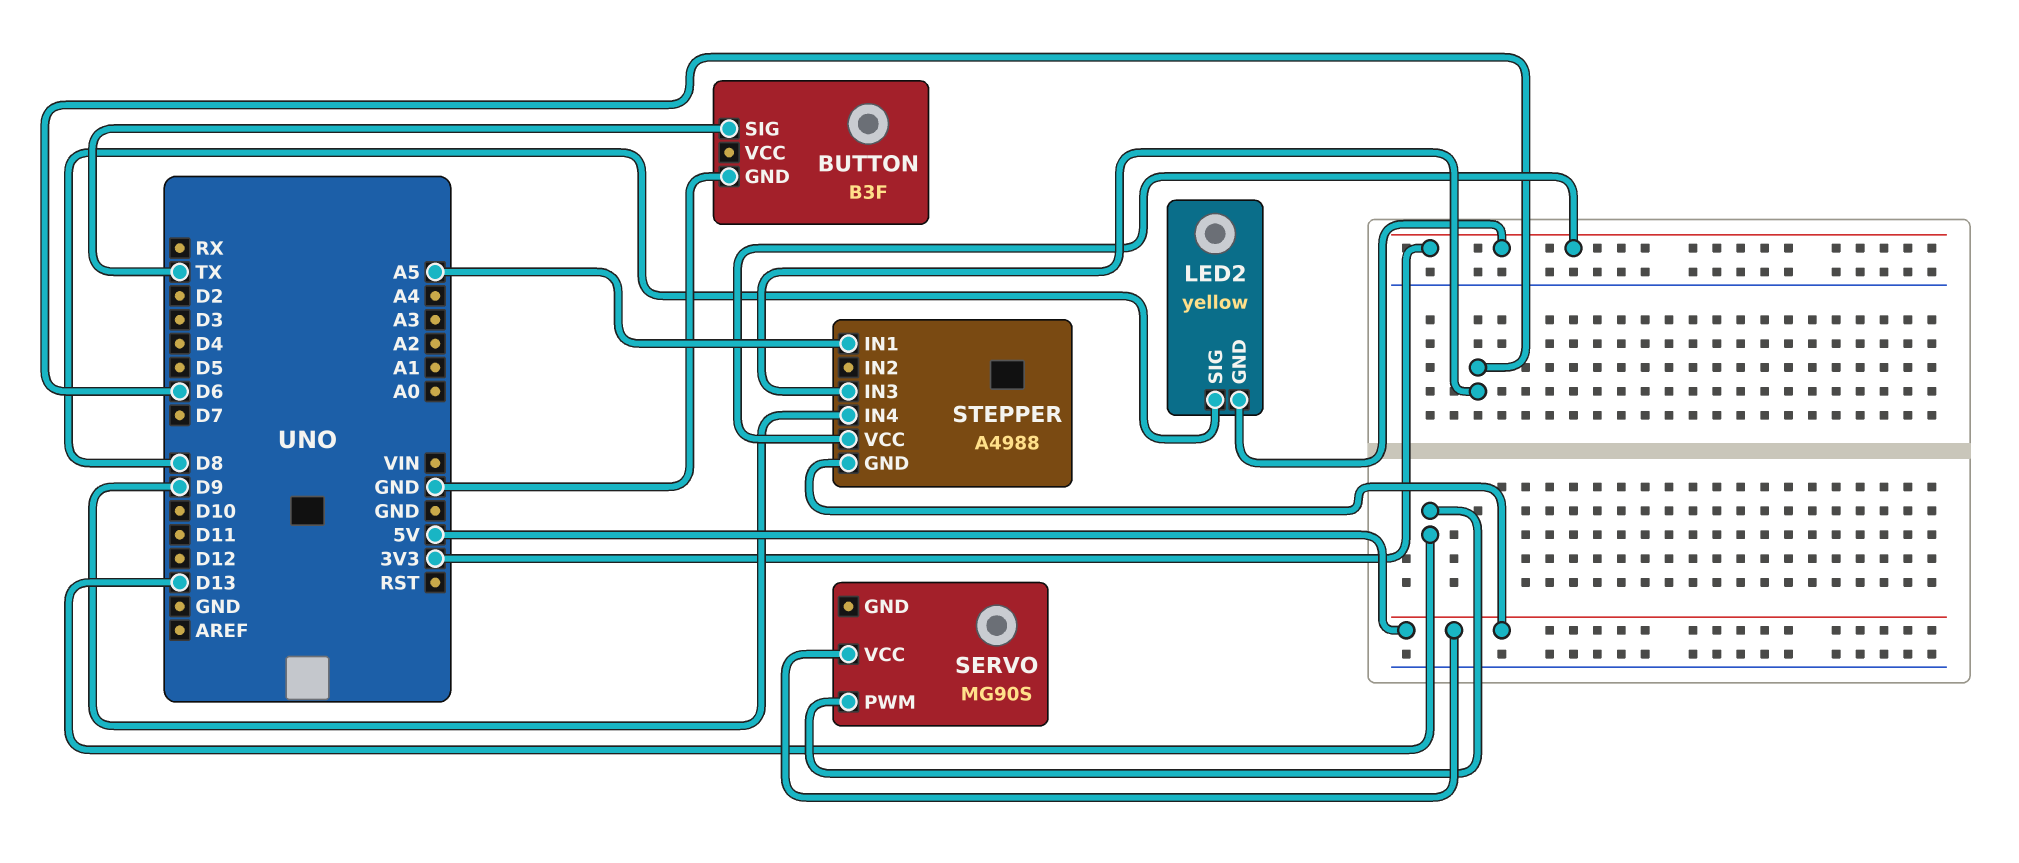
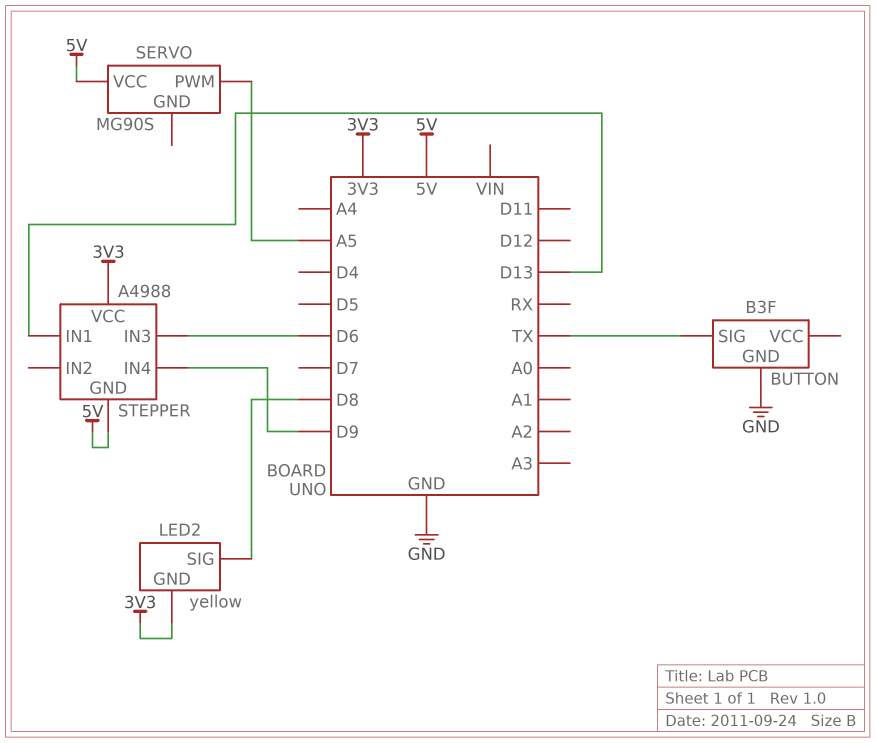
SERVO pin PWM: D13 -> A5
STEPPER pin IN1: A5 -> D13

